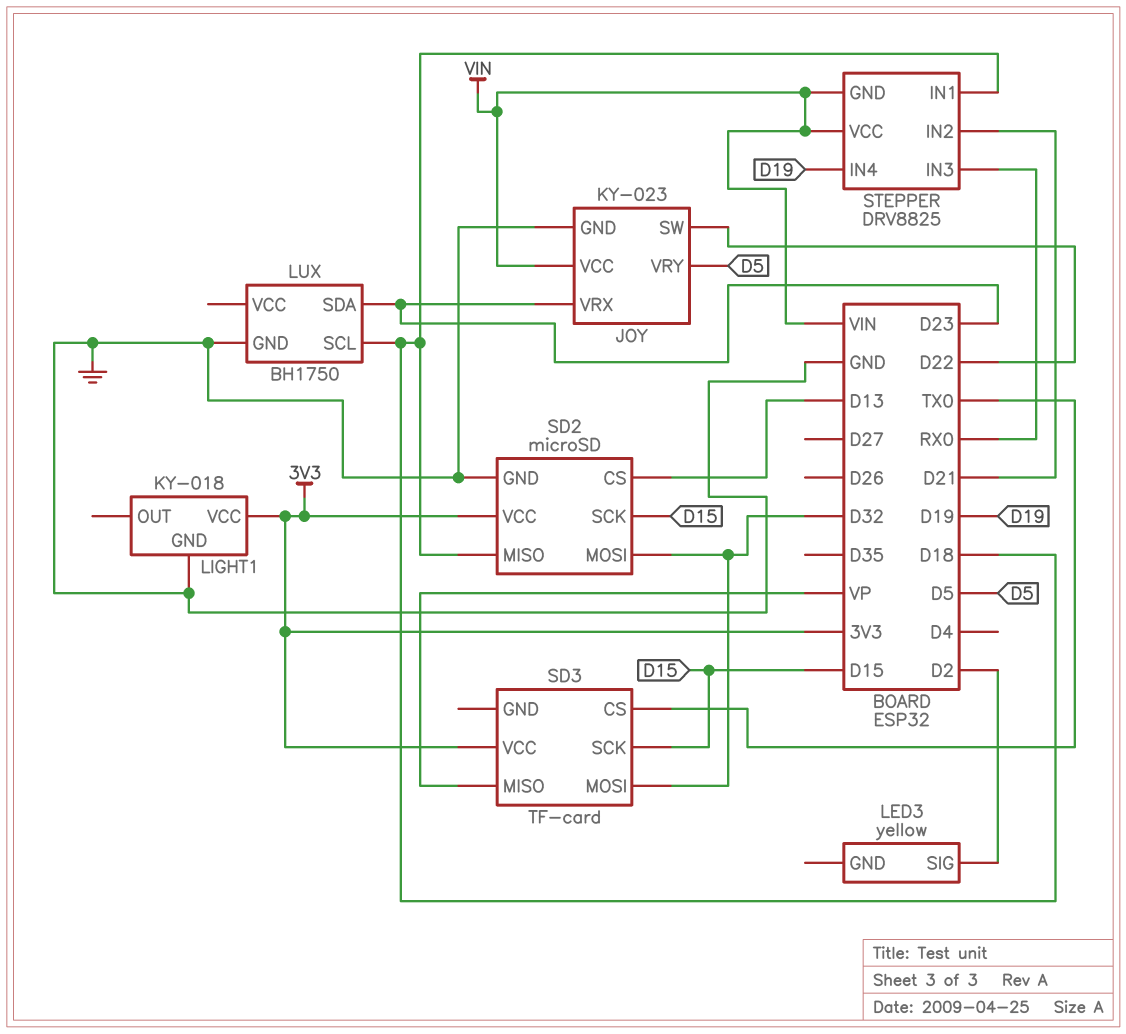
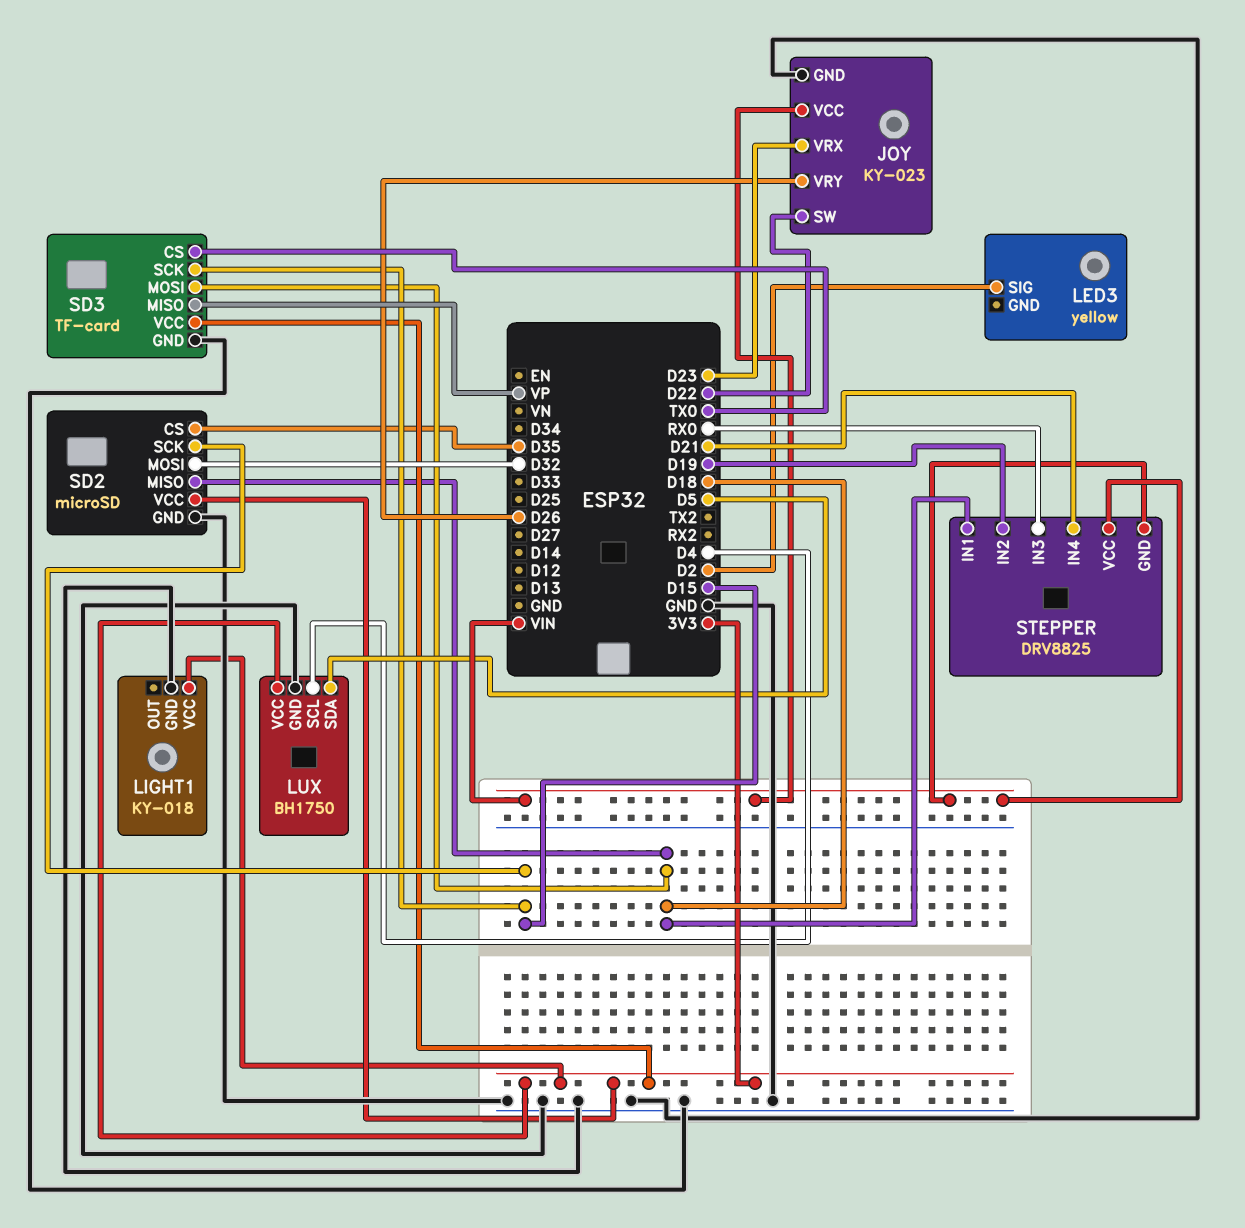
JOY pin VRY: D5 -> D26
LUX pin SCL: D18 -> D4
LUX pin SDA: D23 -> D5
LUX pin VCC: none -> 3V3
SD2 pin CS: D13 -> D35
SD3 pin GND: none -> GND
SD3 pin MOSI: D32 -> D18
STEPPER pin IN2: D21 -> D19
STEPPER pin IN4: D19 -> D21

